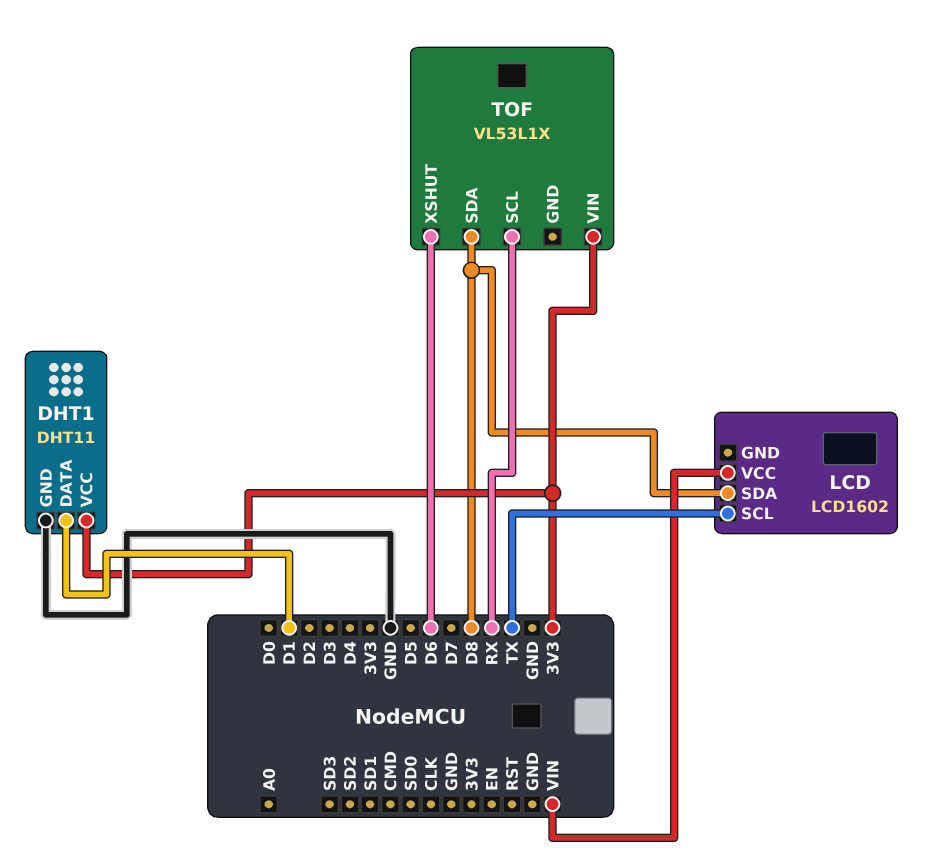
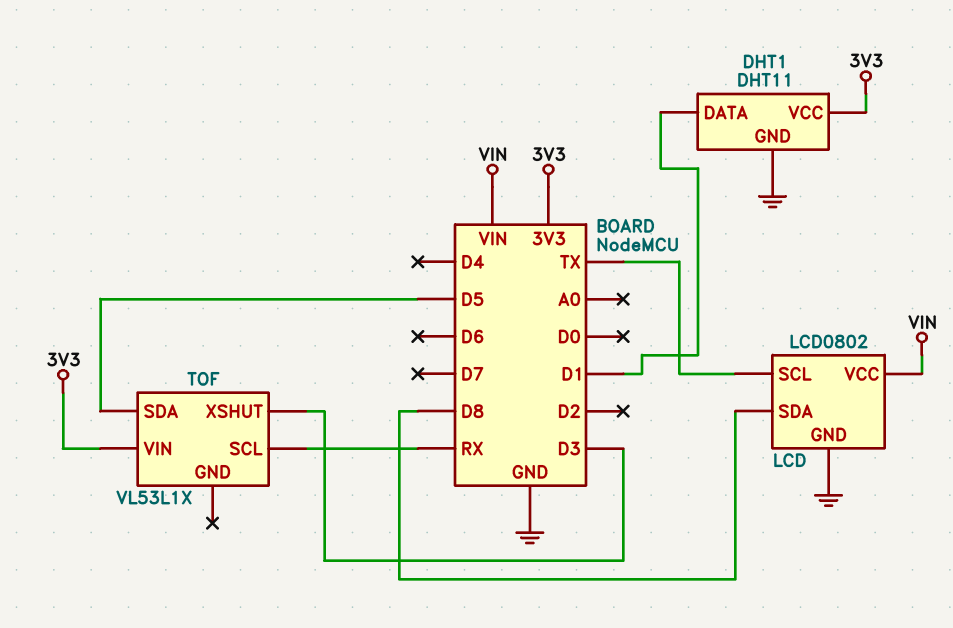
LCD: LCD1602 -> LCD0802
LCD pin GND: none -> GND
TOF pin SDA: D8 -> D5
TOF pin XSHUT: D6 -> D3

